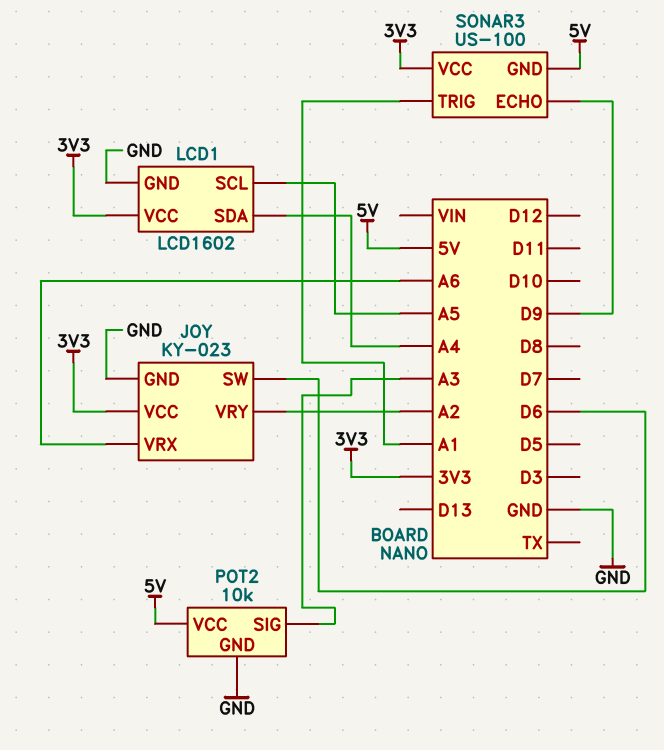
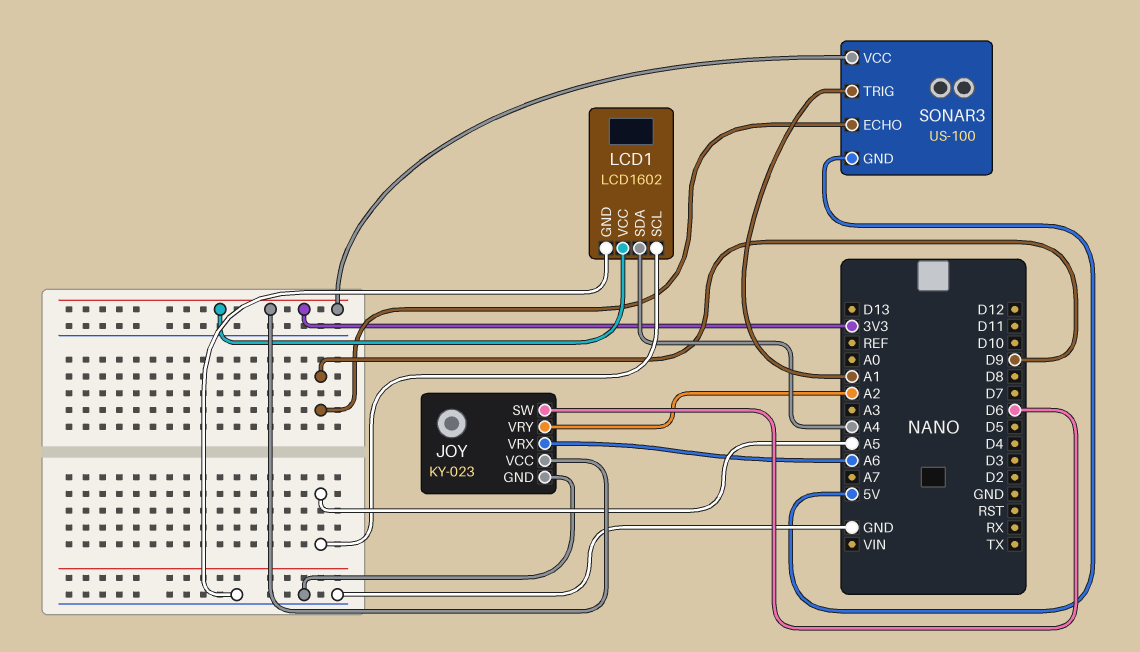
POT2: 10k -> none
POT2 pin GND: GND -> none
POT2 pin SIG: A3 -> none
POT2 pin VCC: 5V -> none

